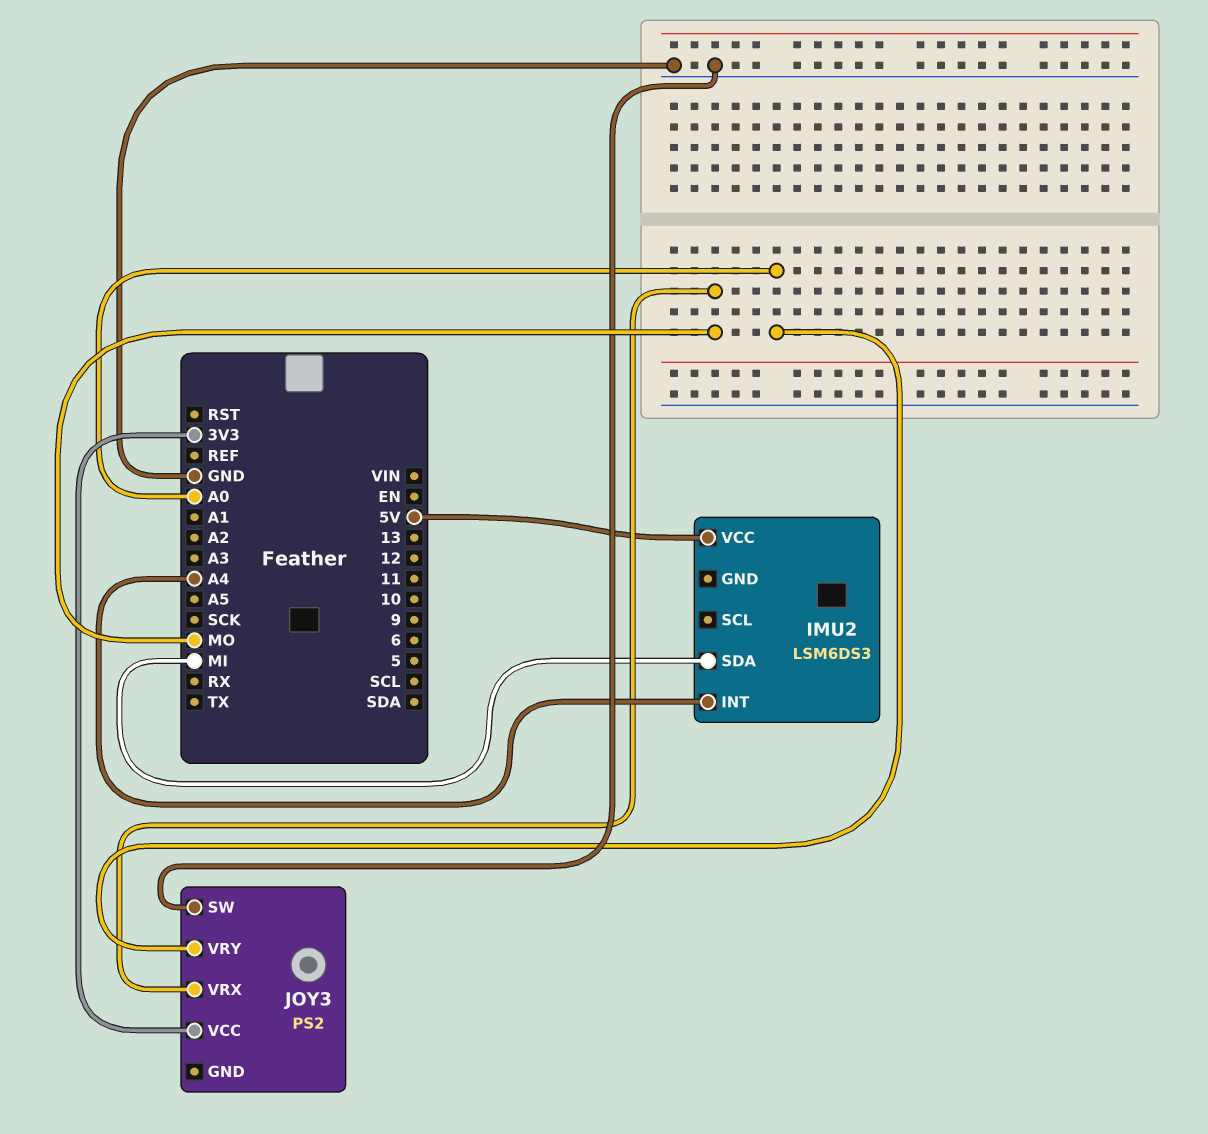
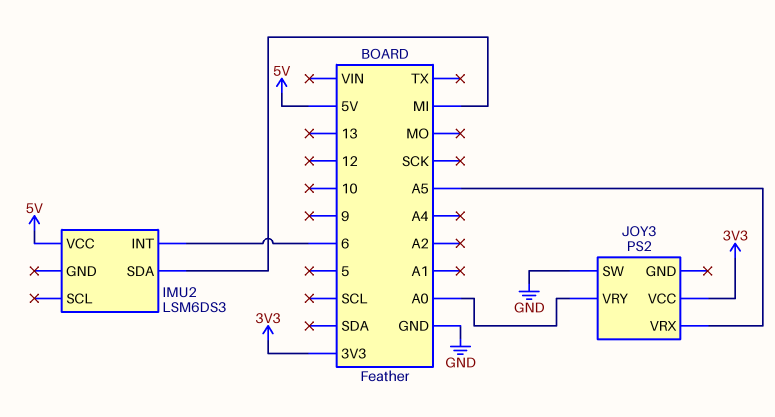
IMU2 pin INT: A4 -> 6
JOY3 pin VRX: MO -> A5

